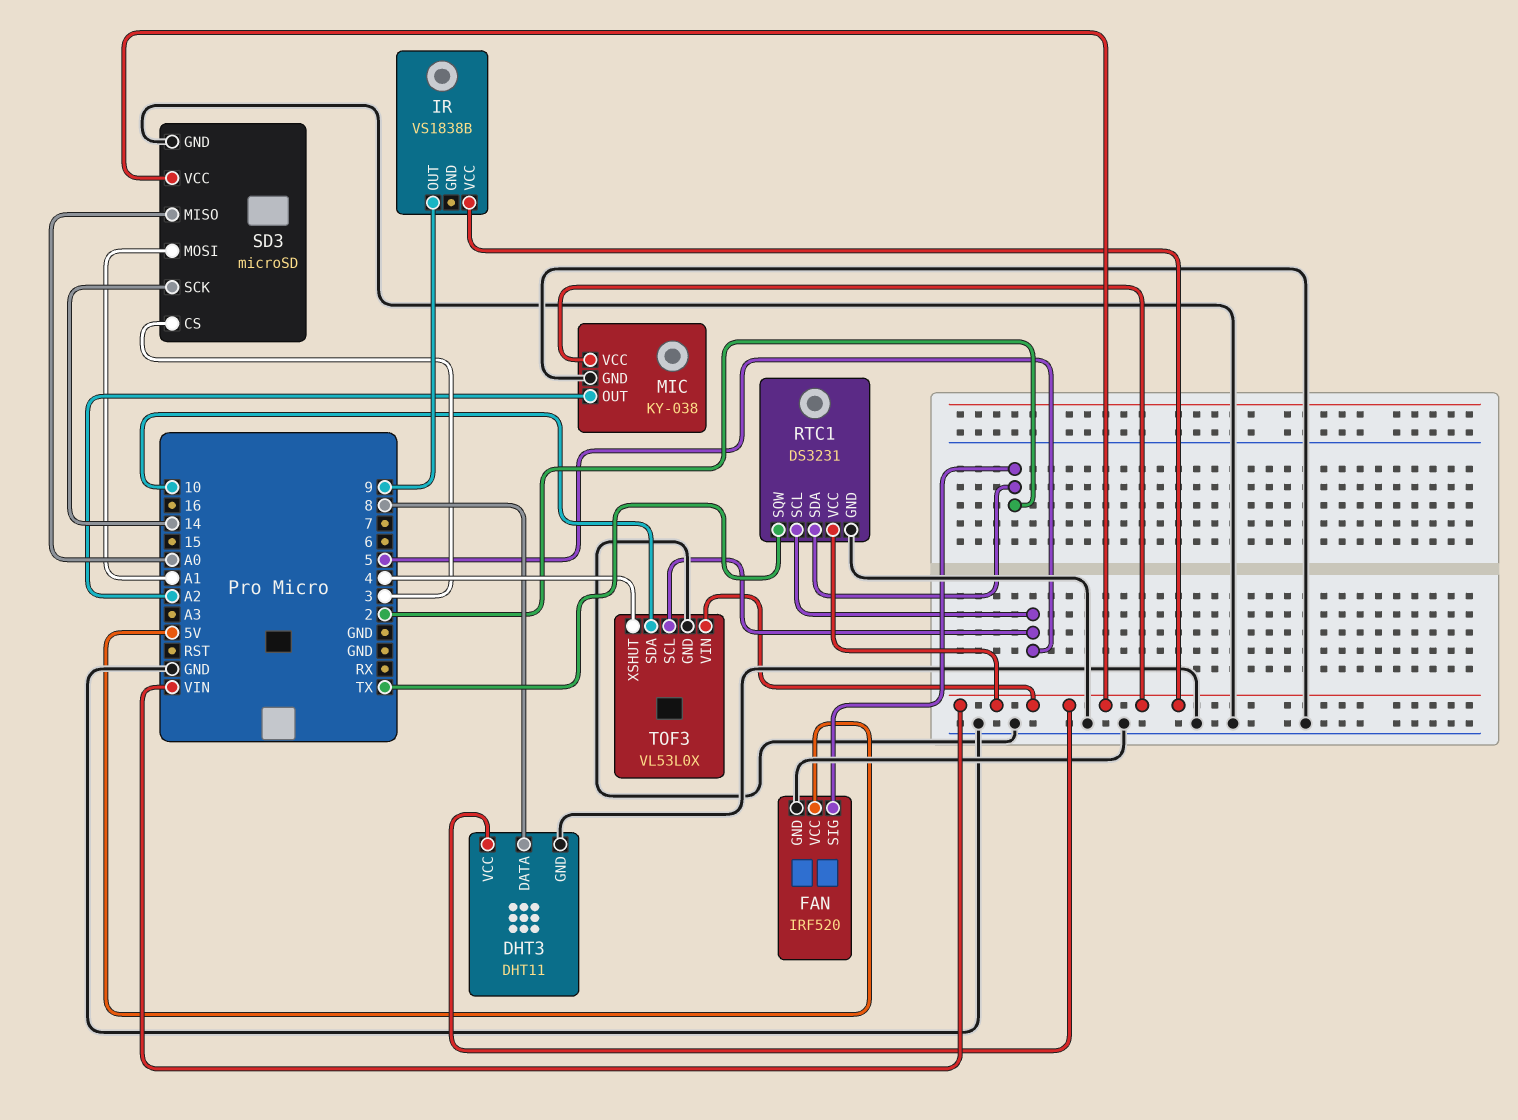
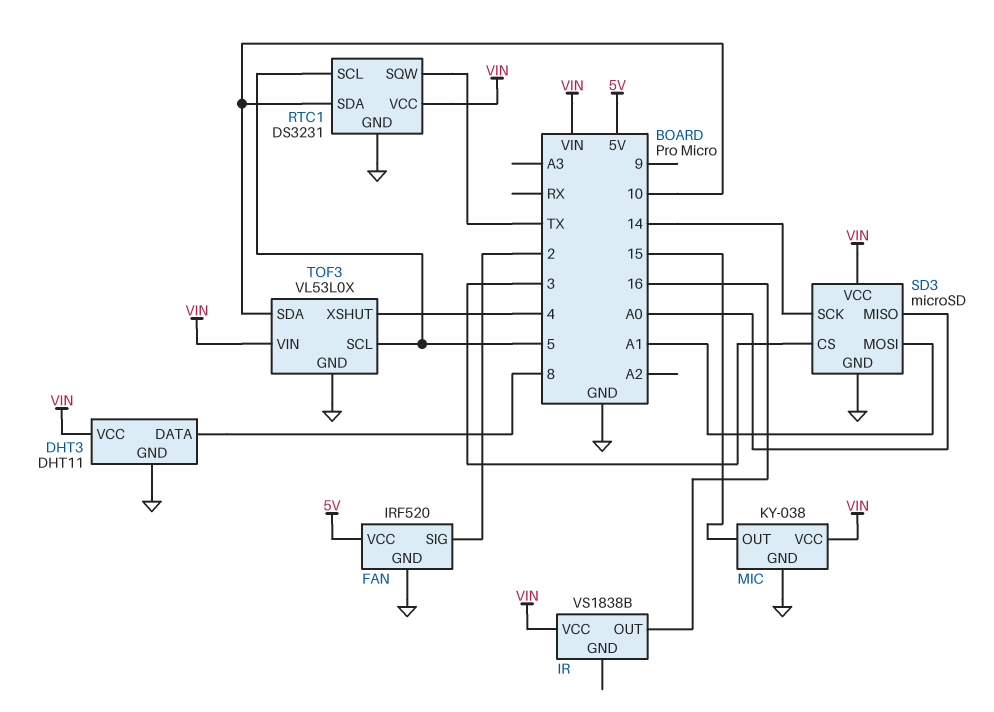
IR pin OUT: 9 -> 16
MIC pin OUT: A2 -> 15
RTC1 pin SDA: 2 -> 10

